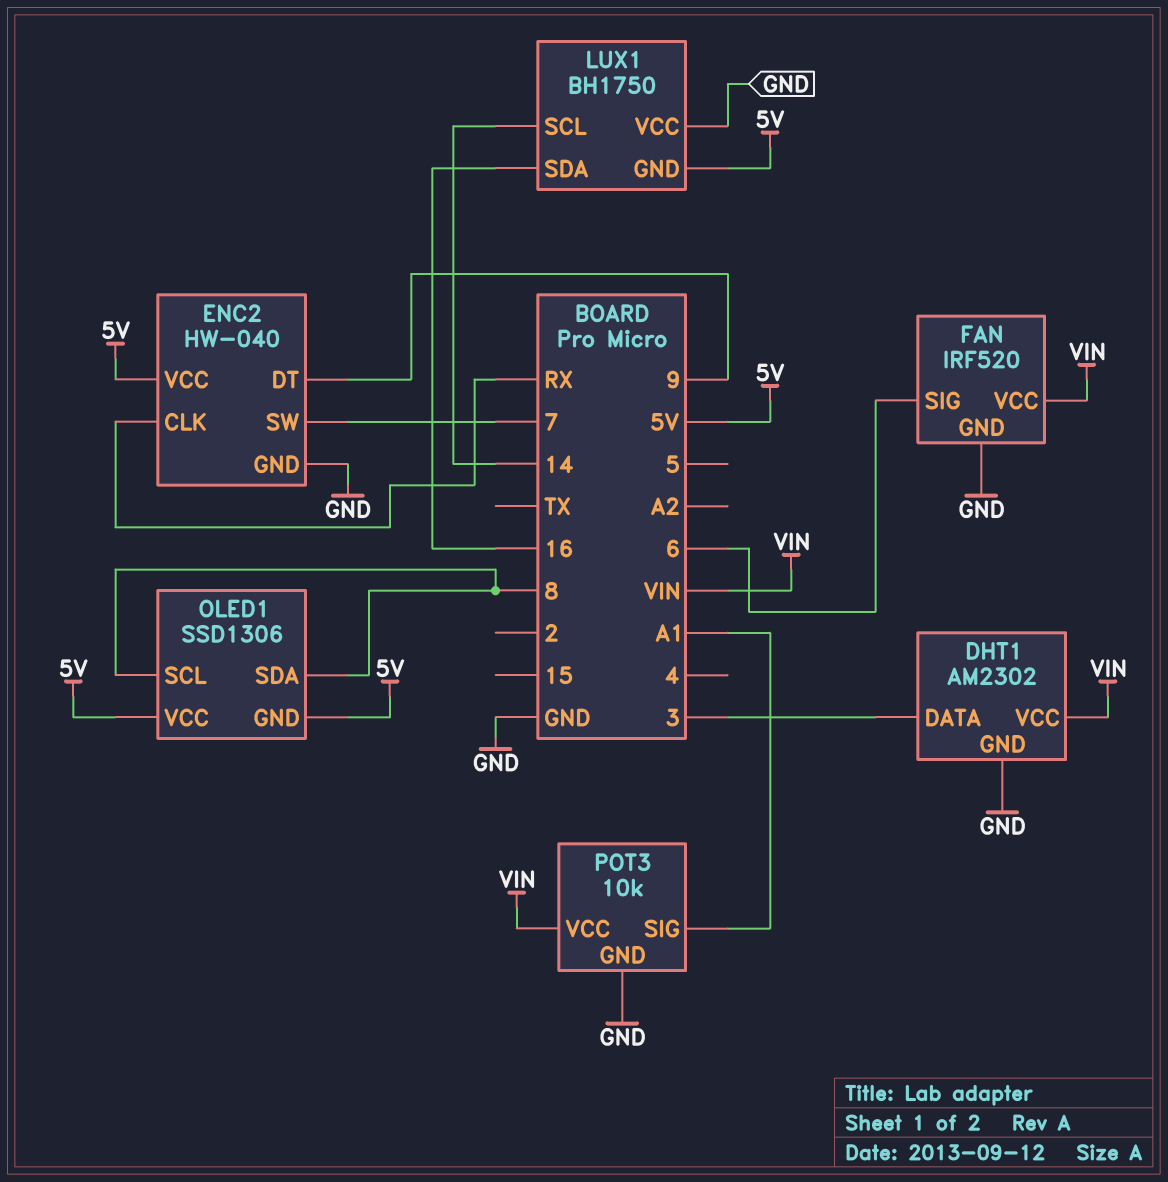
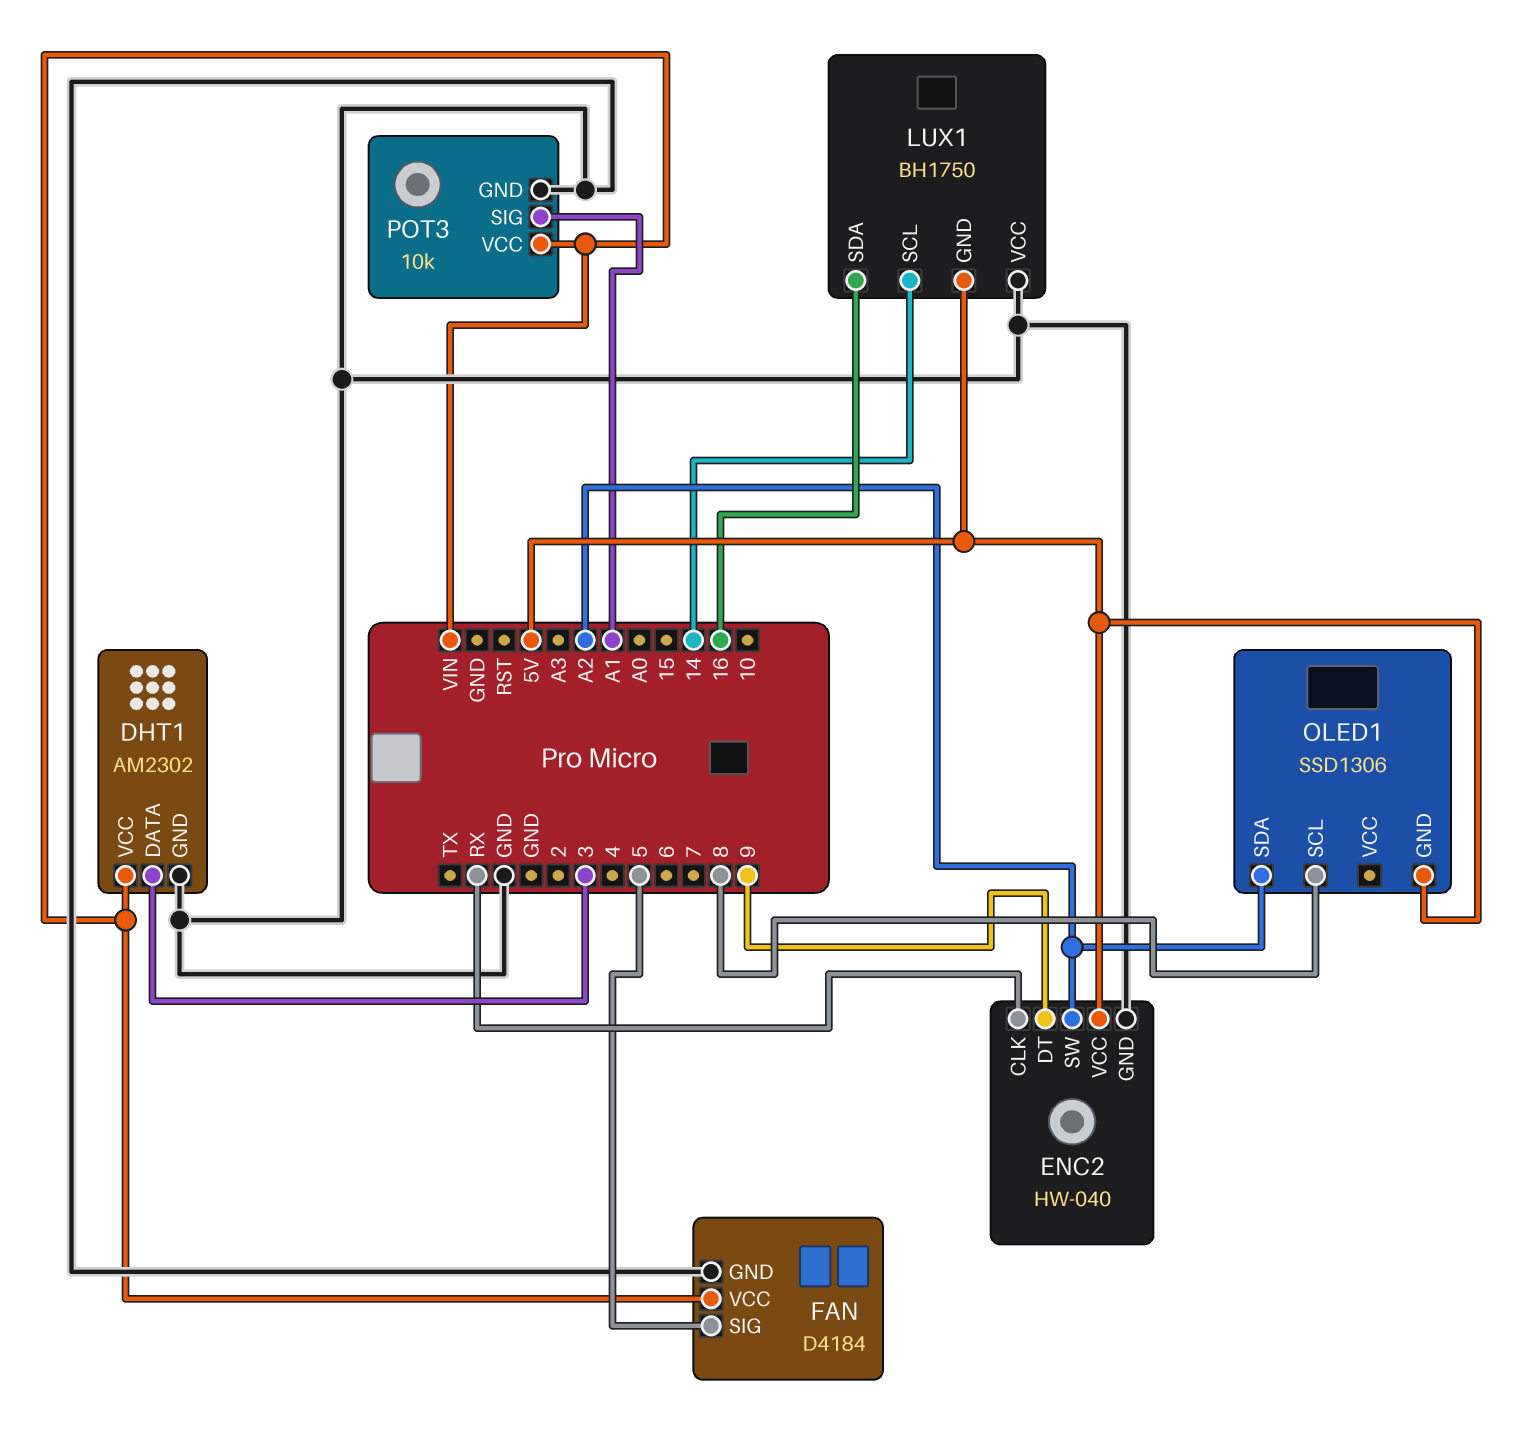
ENC2 pin SW: 7 -> A2
FAN: IRF520 -> D4184
FAN pin SIG: 6 -> 5
OLED1 pin SDA: 8 -> A2
OLED1 pin VCC: 5V -> none

